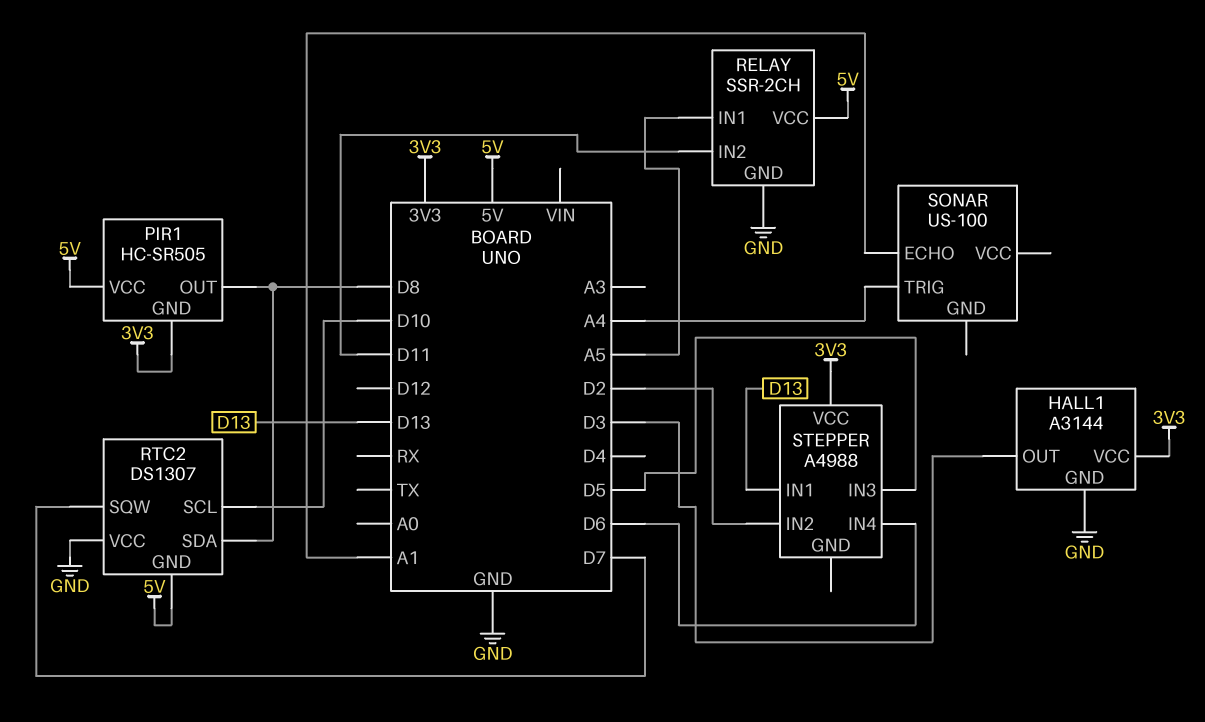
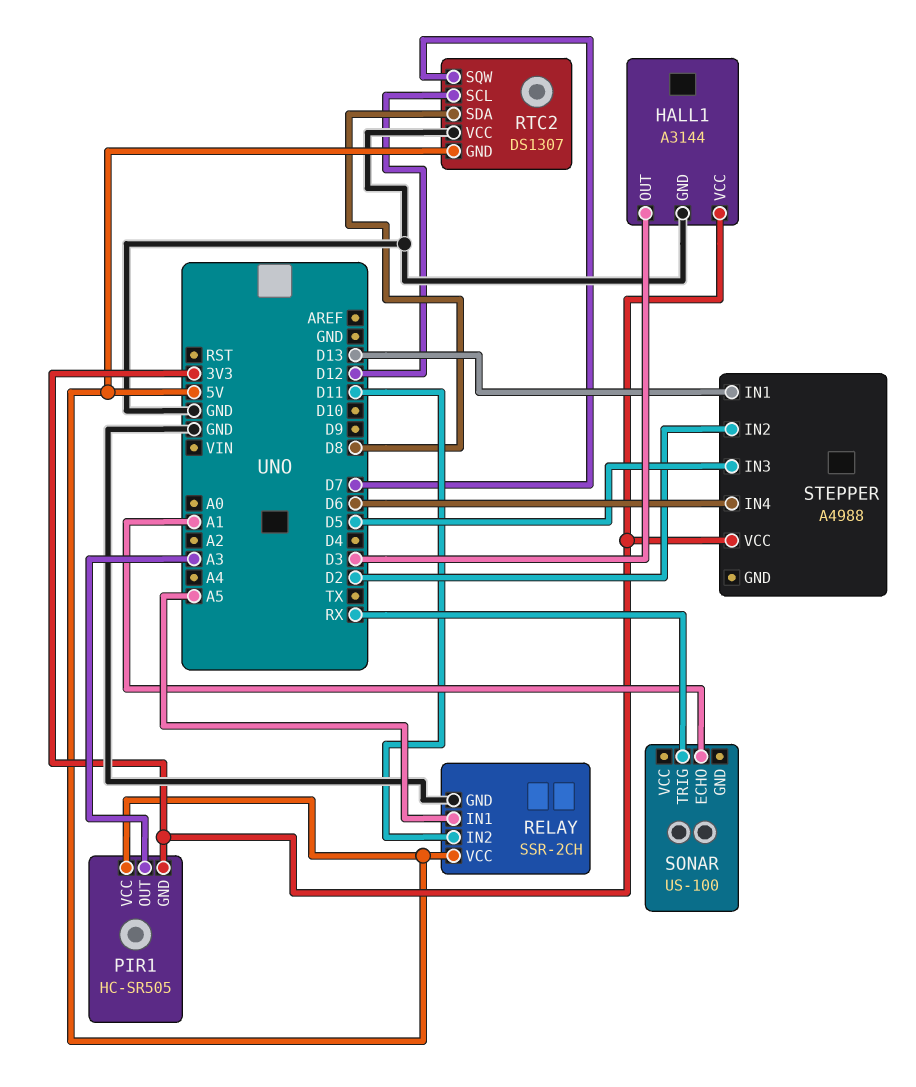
PIR1 pin OUT: D8 -> A3
RTC2 pin SCL: D10 -> D12
SONAR pin TRIG: A4 -> RX

